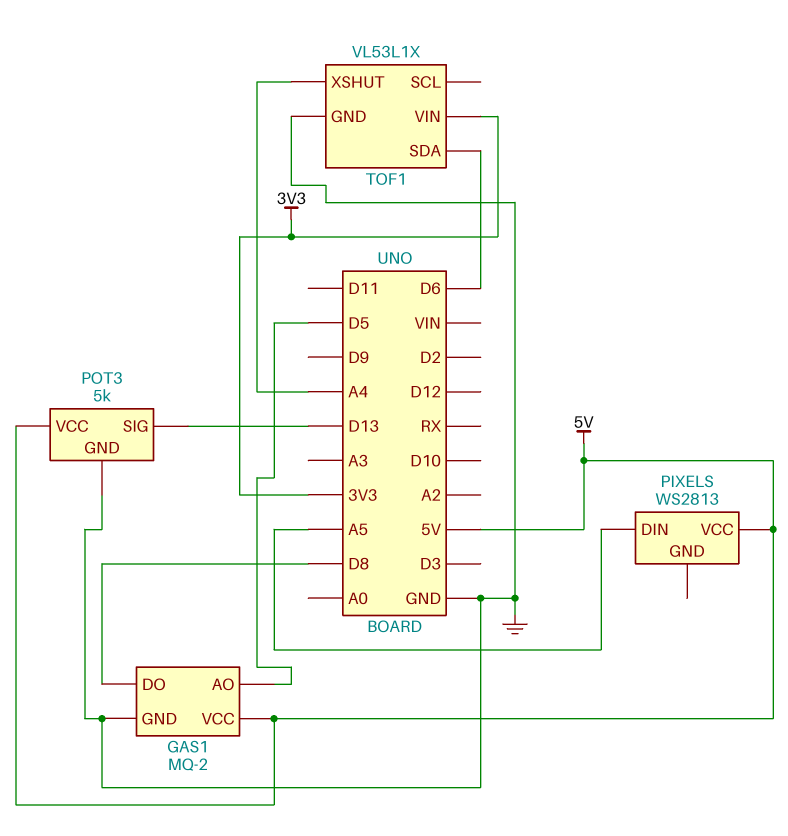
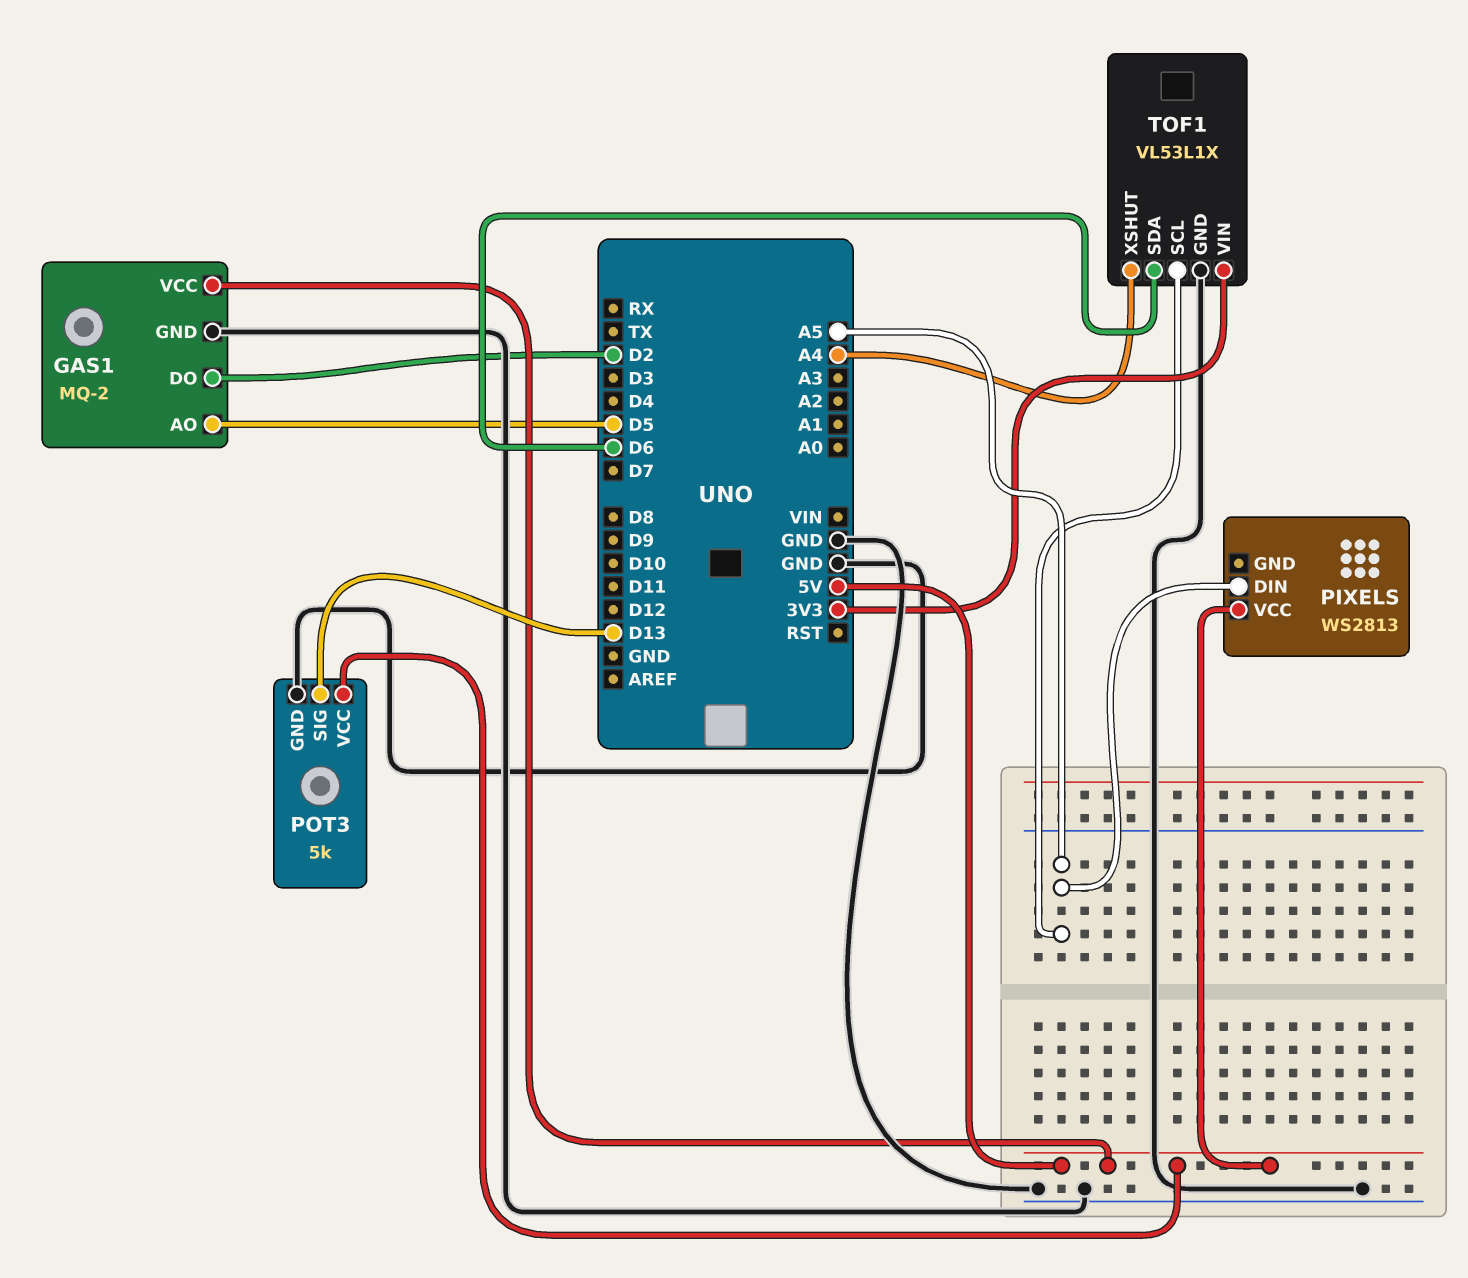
GAS1 pin DO: D8 -> D2
TOF1 pin SCL: none -> A5

